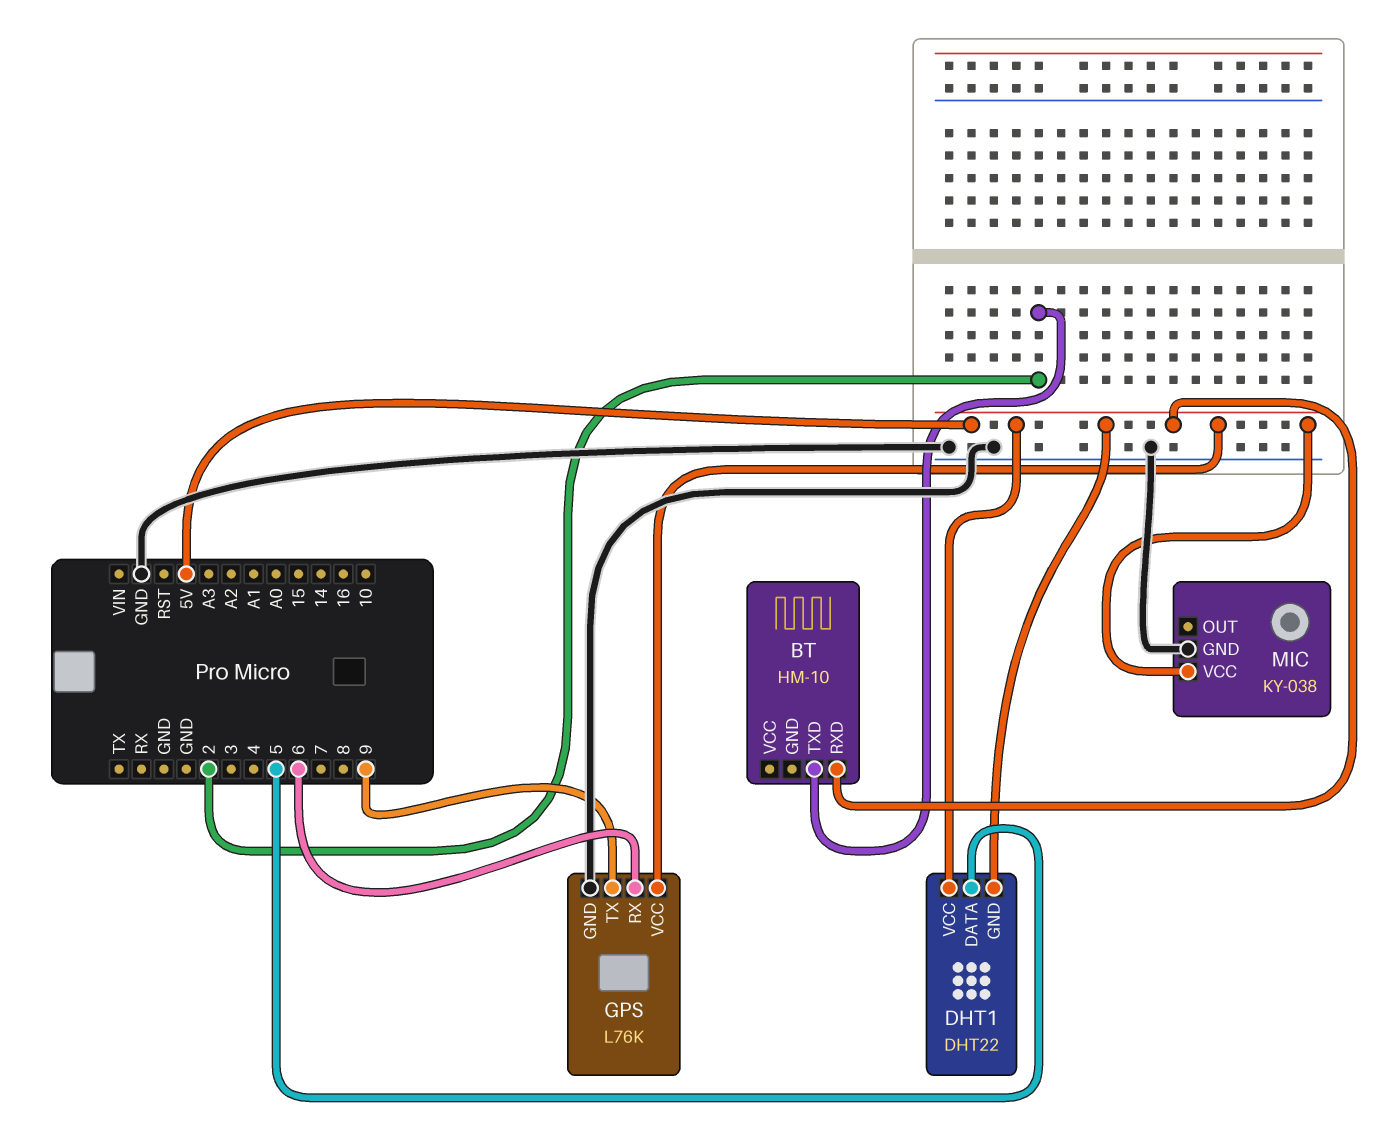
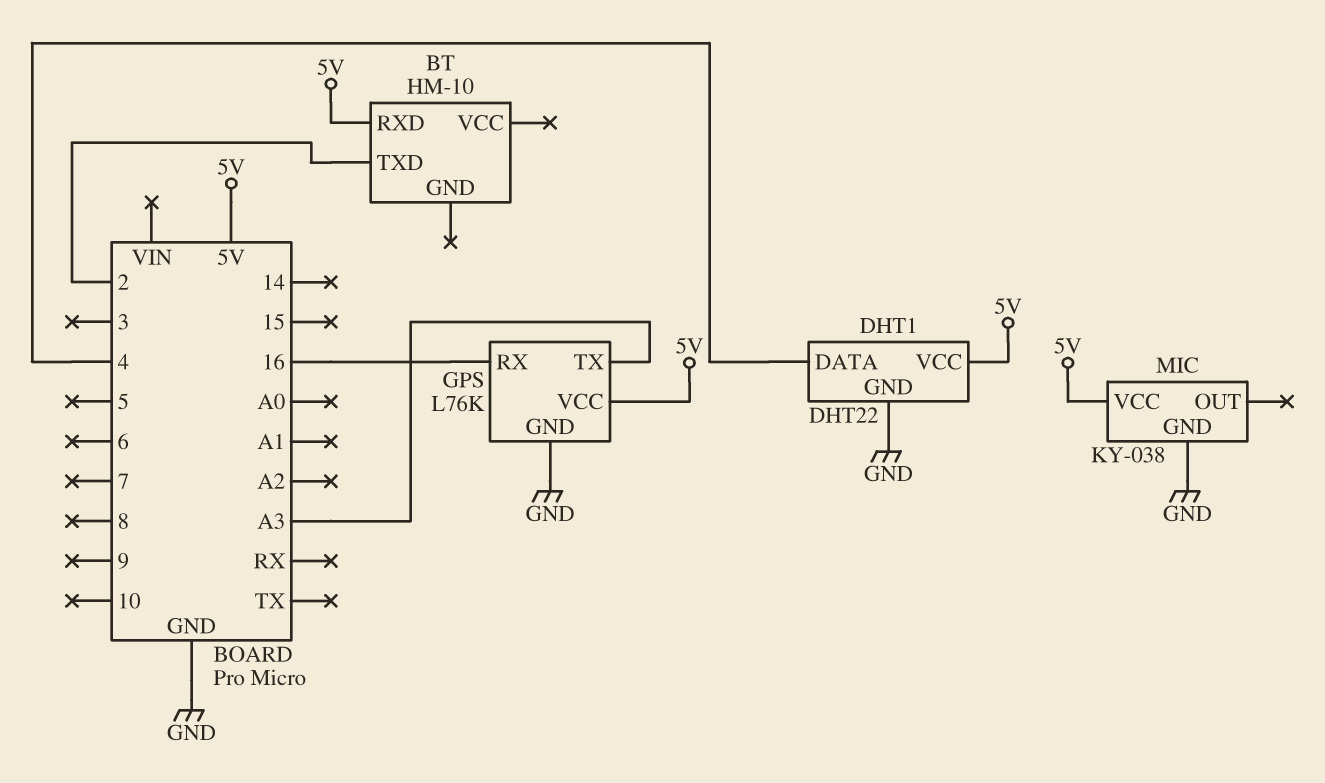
DHT1 pin DATA: 5 -> 4
DHT1 pin GND: 5V -> GND
GPS pin RX: 6 -> 16
GPS pin TX: 9 -> A3

